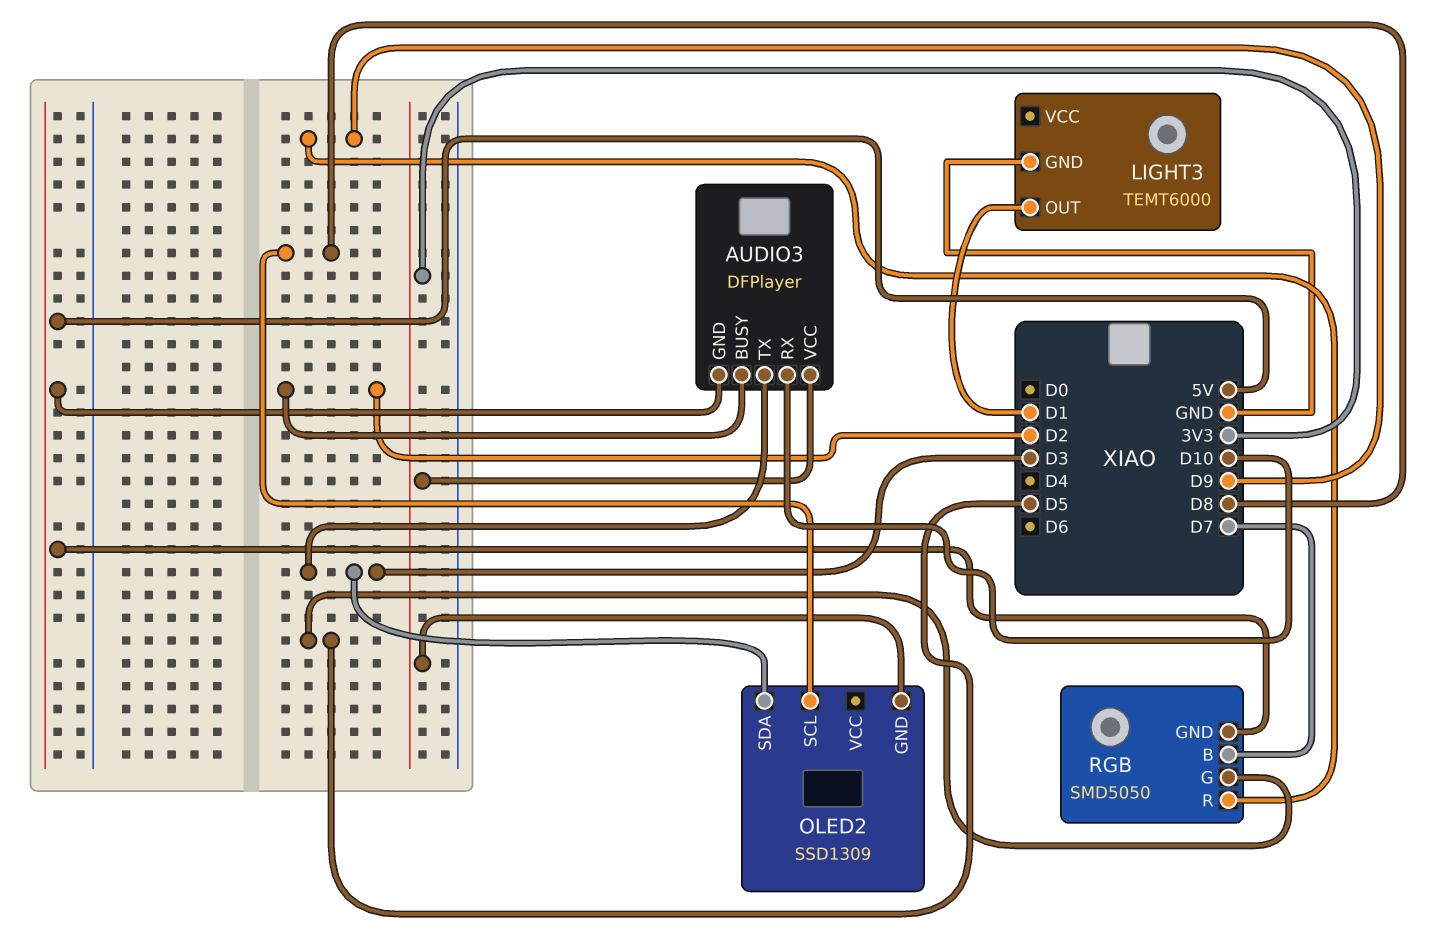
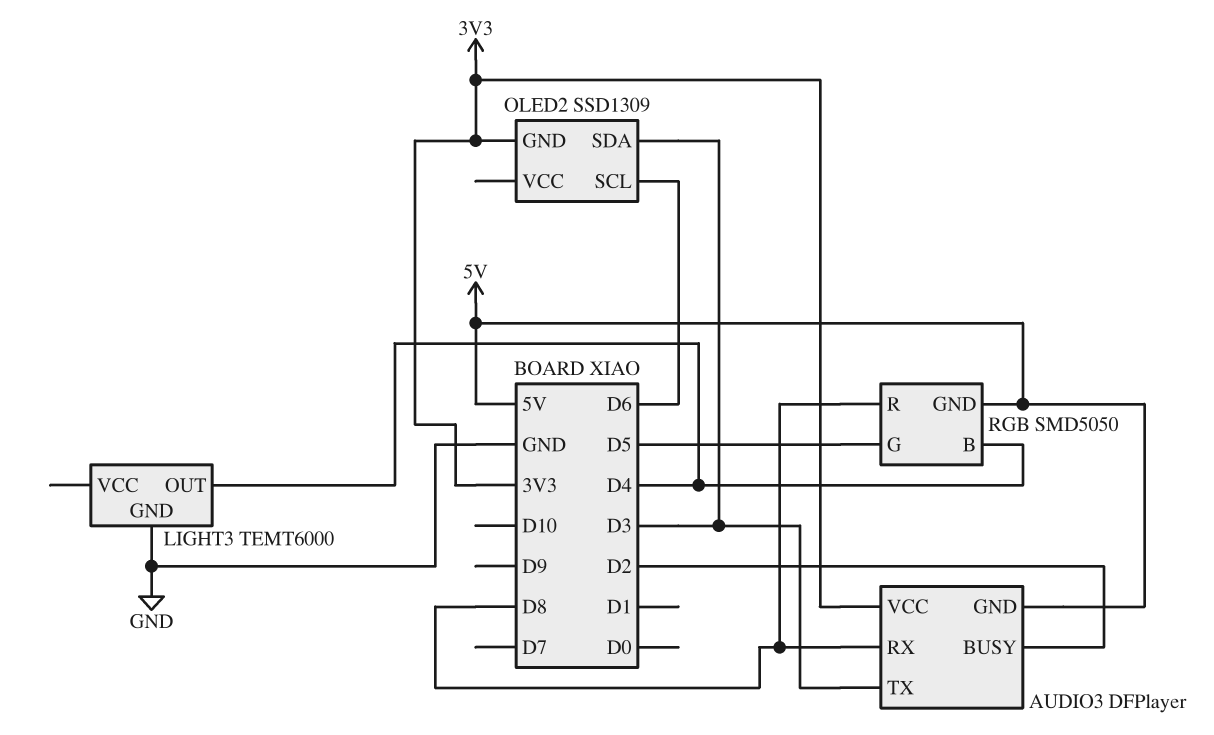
AUDIO3 pin RX: D10 -> D8
LIGHT3 pin OUT: D1 -> D4
OLED2 pin SCL: D8 -> D6
RGB pin B: D7 -> D4
RGB pin R: D9 -> D8

